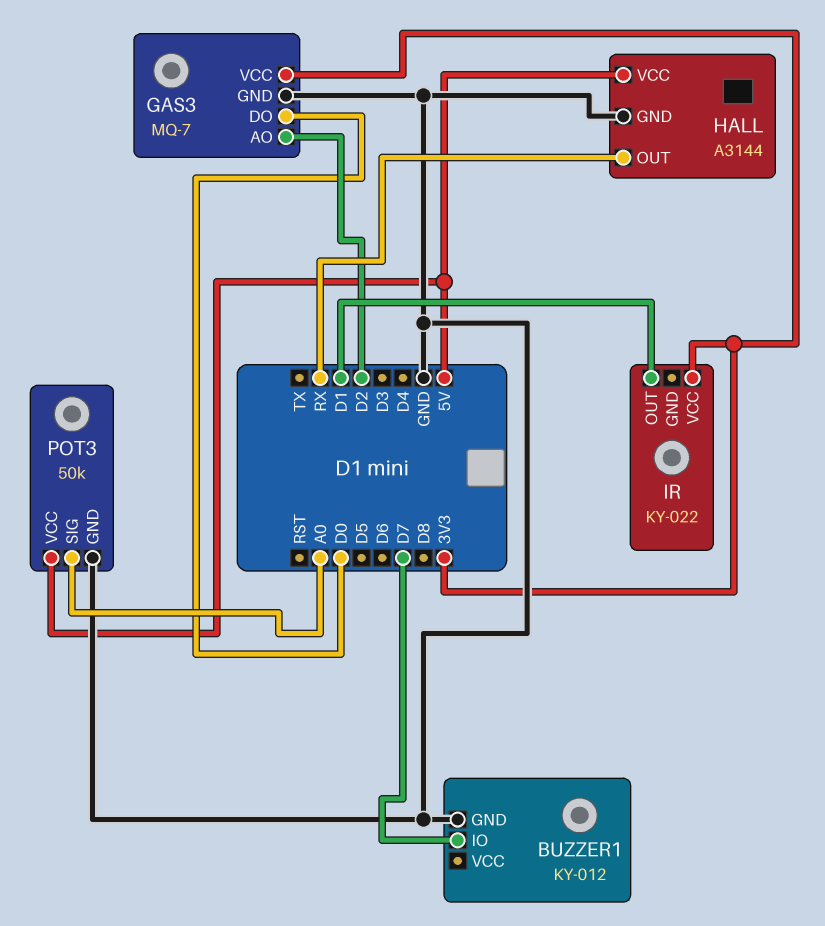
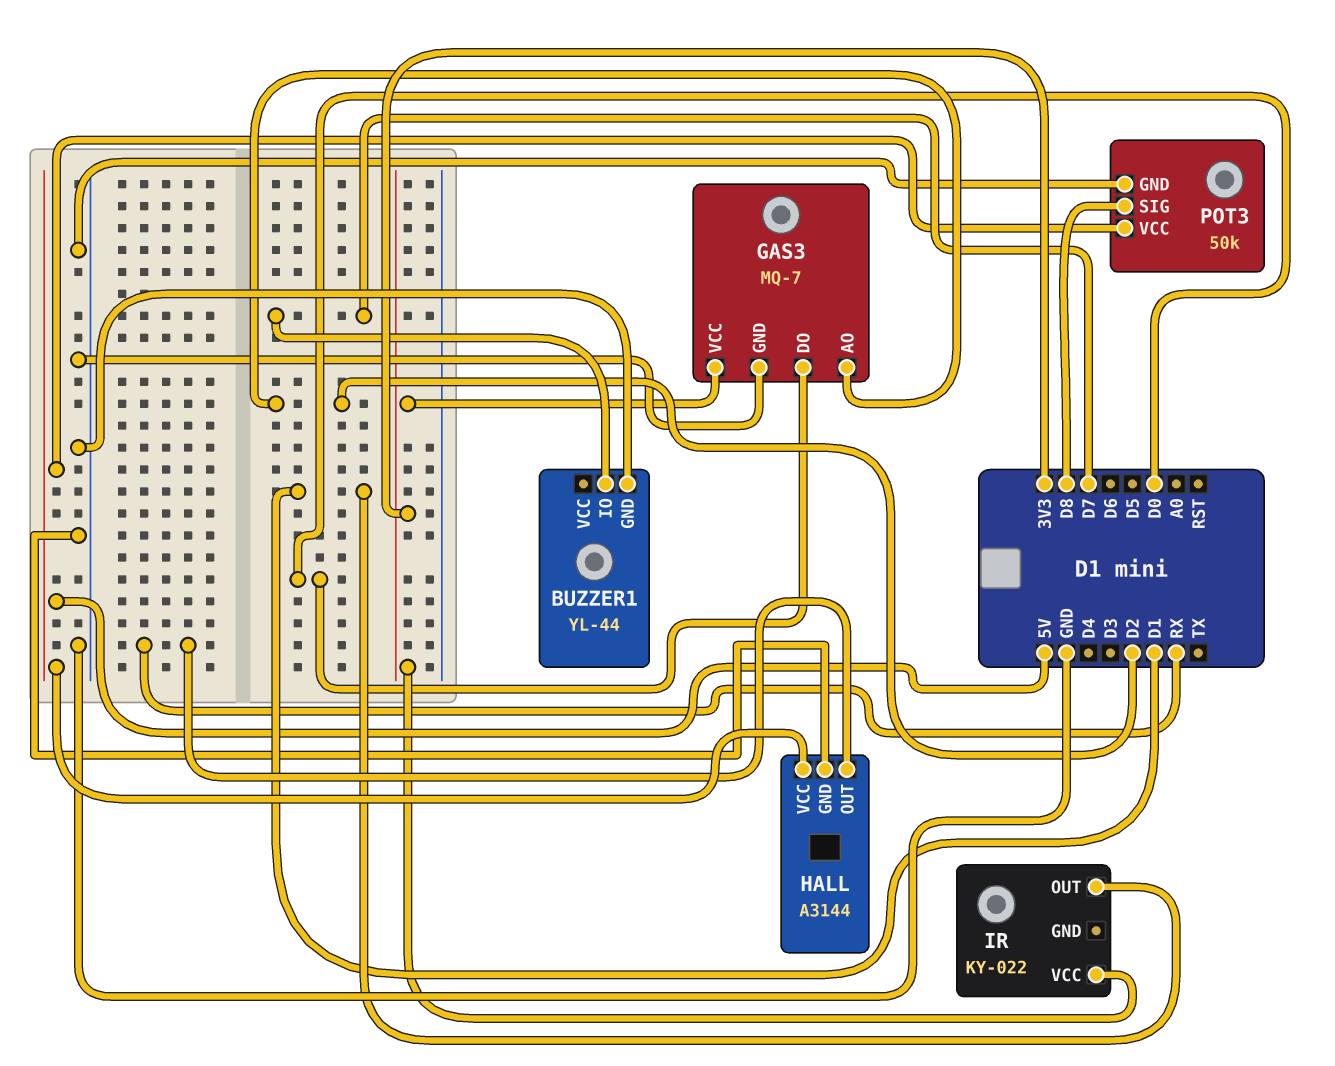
BUZZER1: KY-012 -> YL-44
POT3 pin SIG: A0 -> D8

